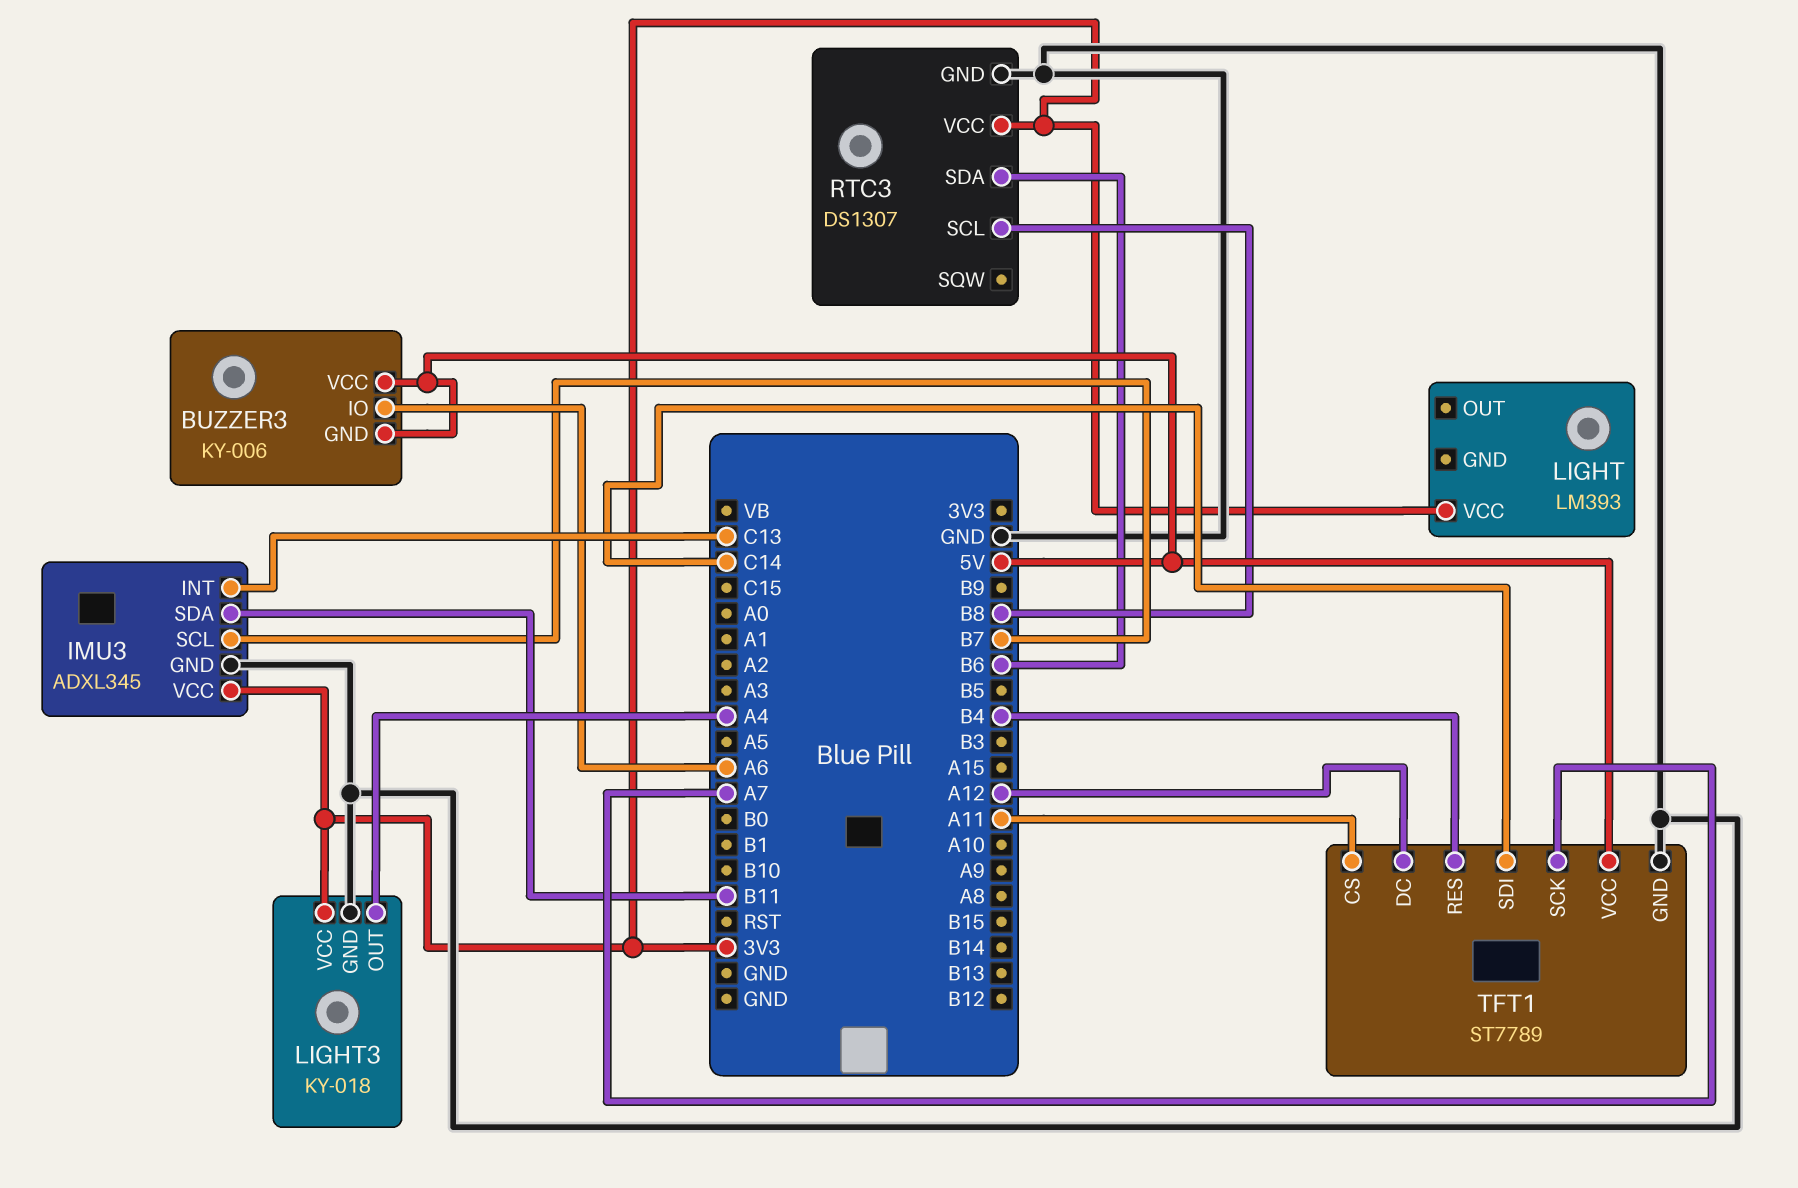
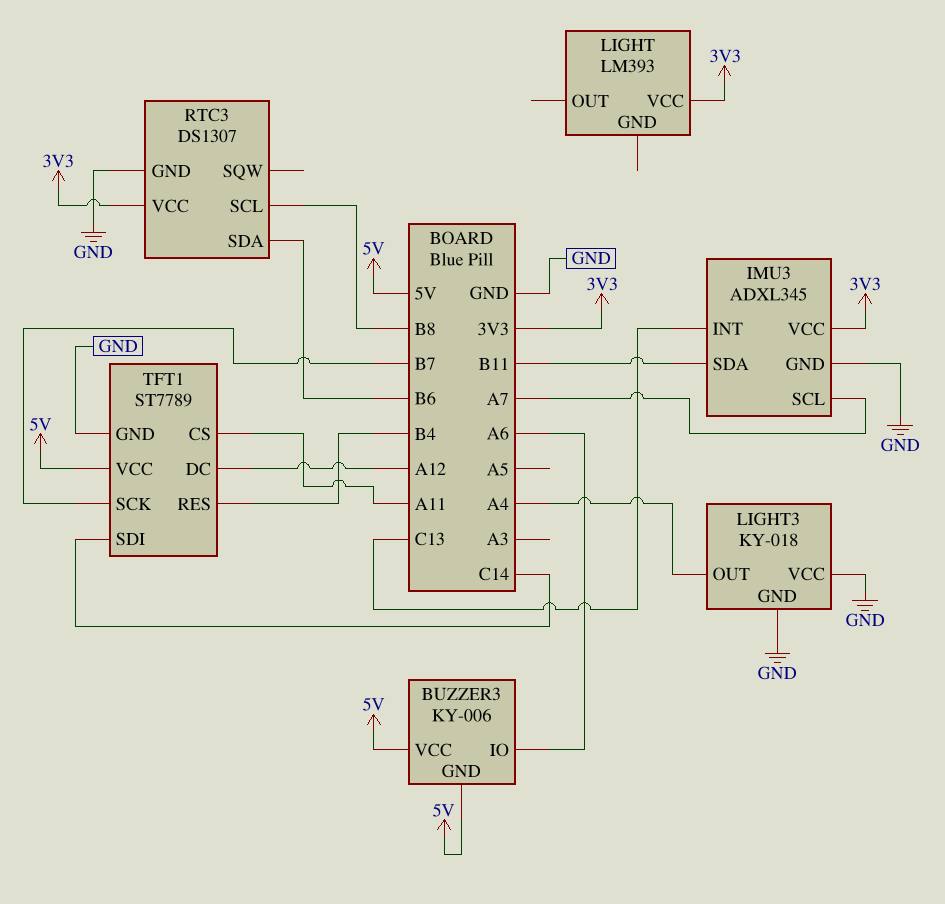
IMU3 pin SCL: B7 -> A7
LIGHT3 pin VCC: 3V3 -> GND
TFT1 pin SCK: A7 -> B7

